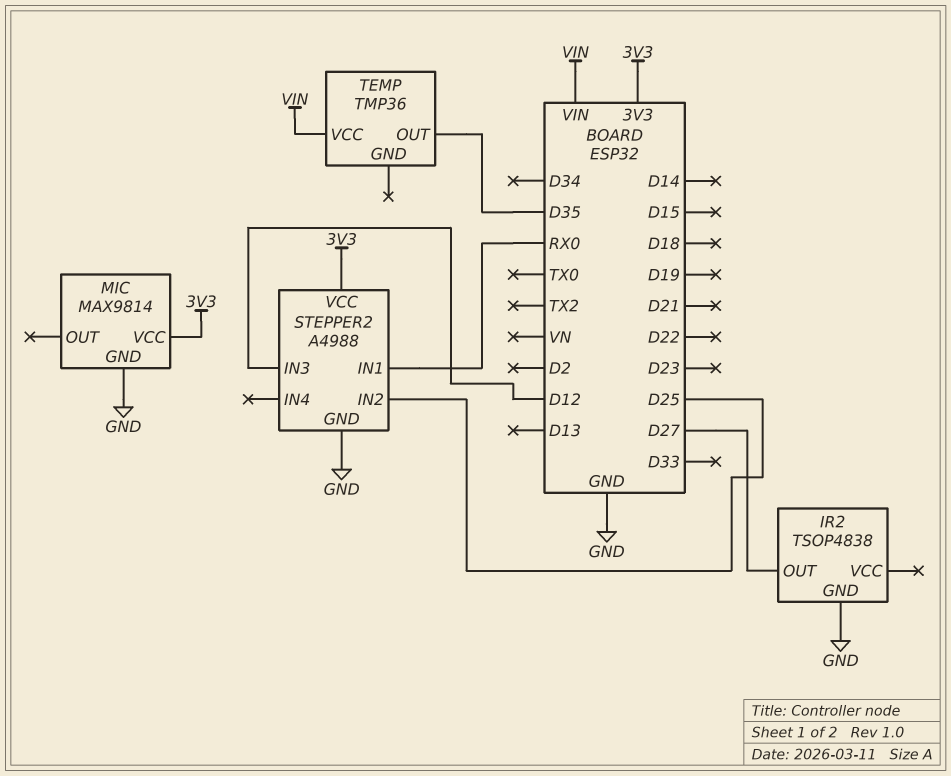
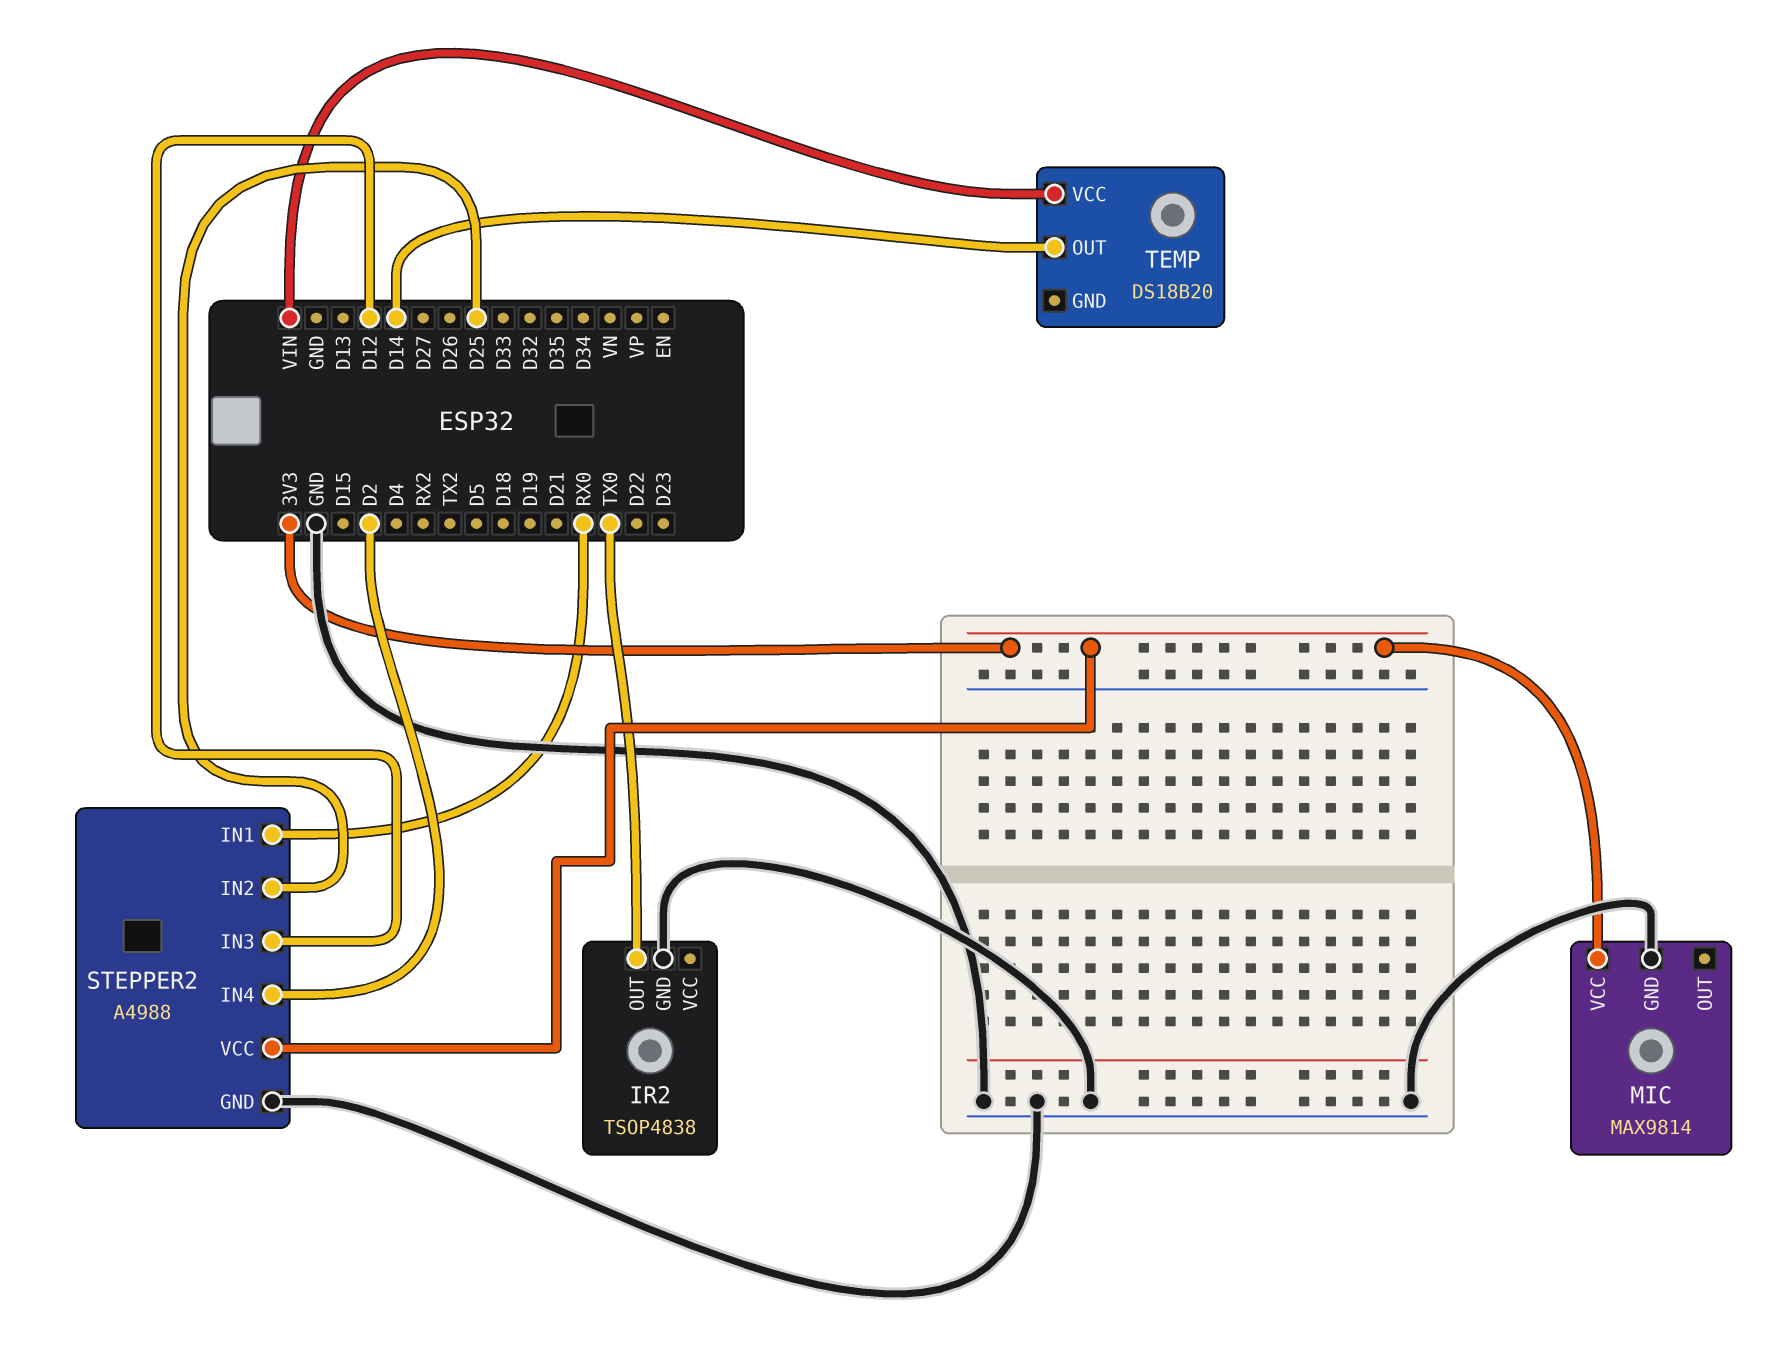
IR2 pin OUT: D27 -> TX0
STEPPER2 pin IN4: none -> D2
TEMP: TMP36 -> DS18B20
TEMP pin OUT: D35 -> D14

